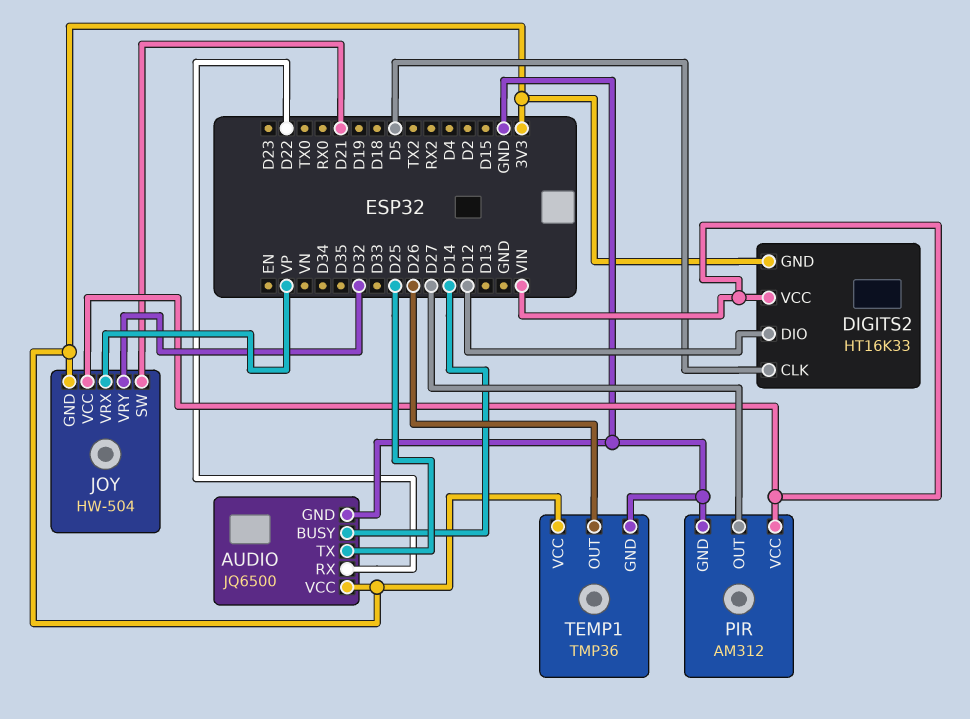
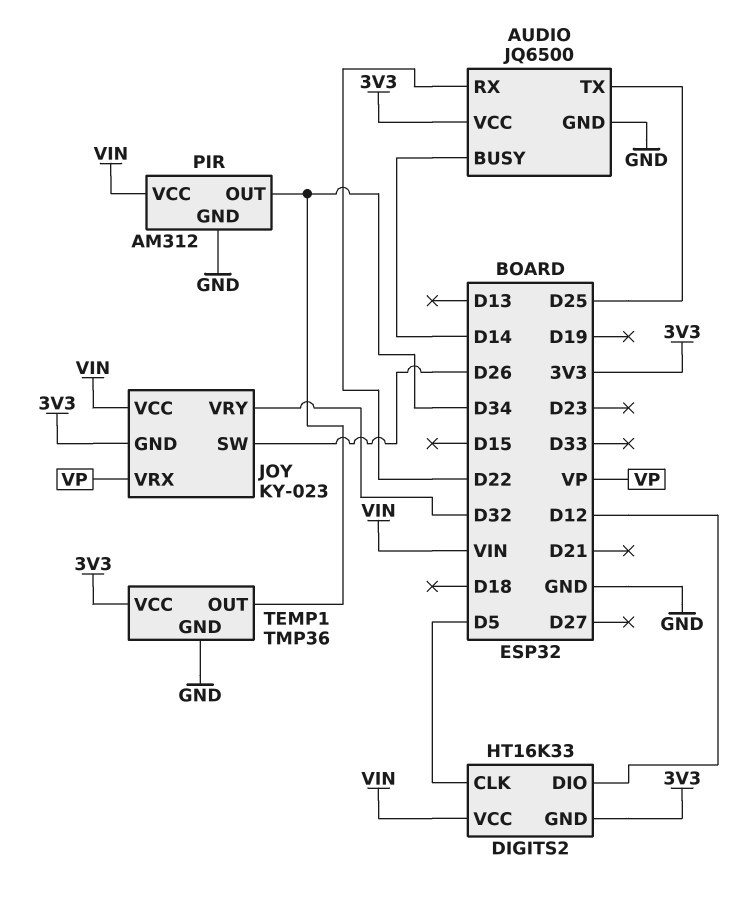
JOY: HW-504 -> KY-023
JOY pin SW: D21 -> D26
PIR pin OUT: D27 -> D34
TEMP1 pin OUT: D26 -> D34

